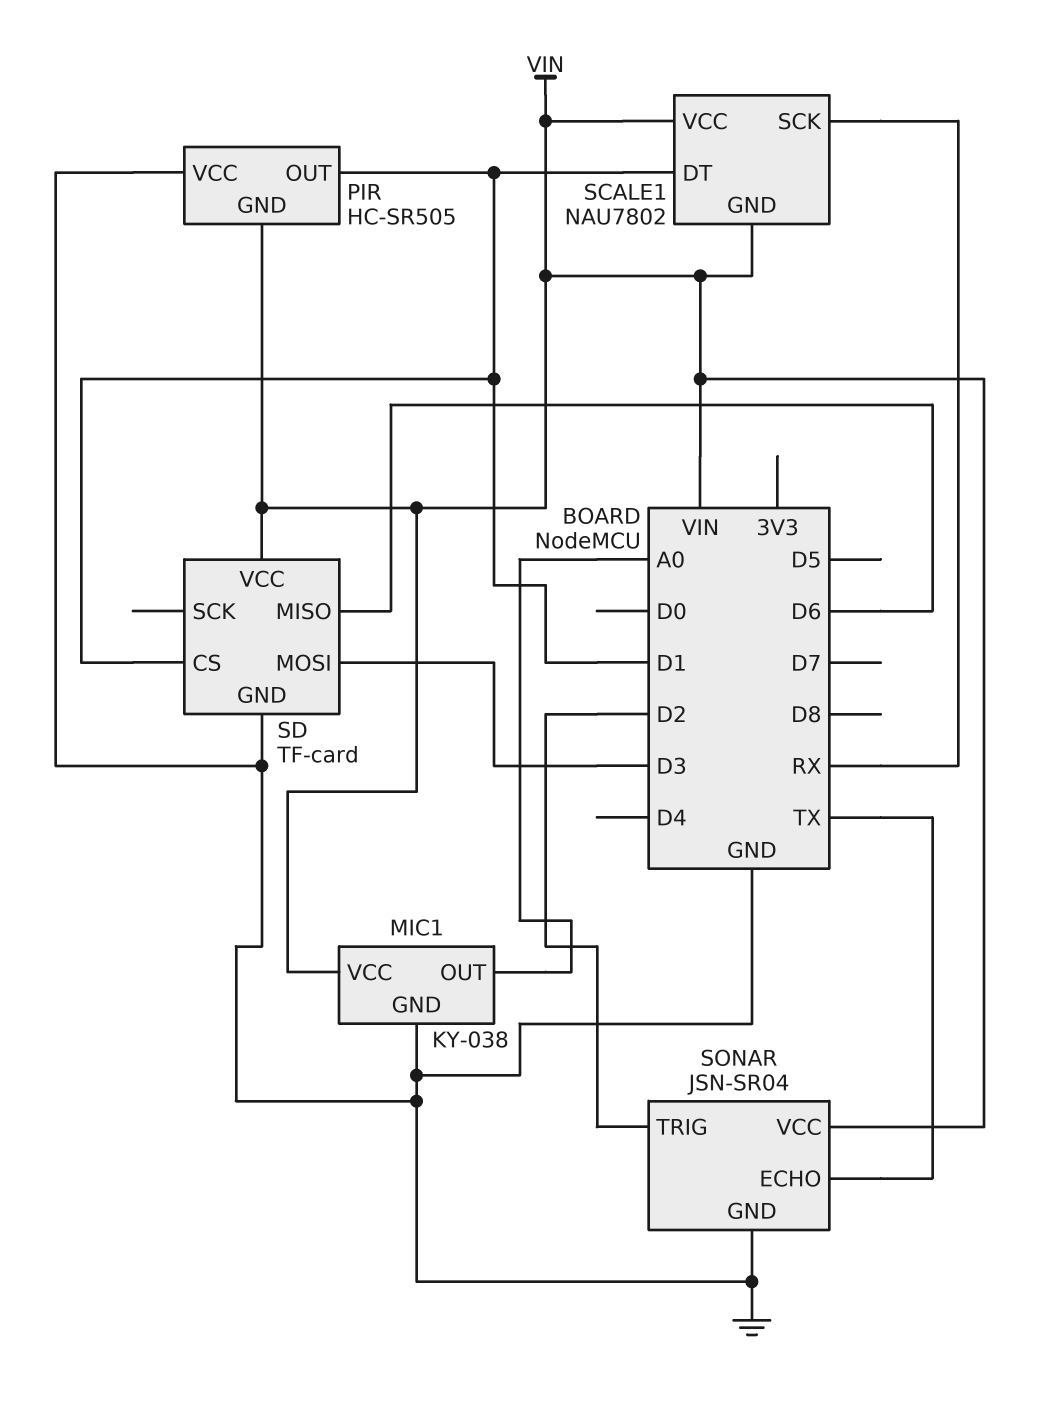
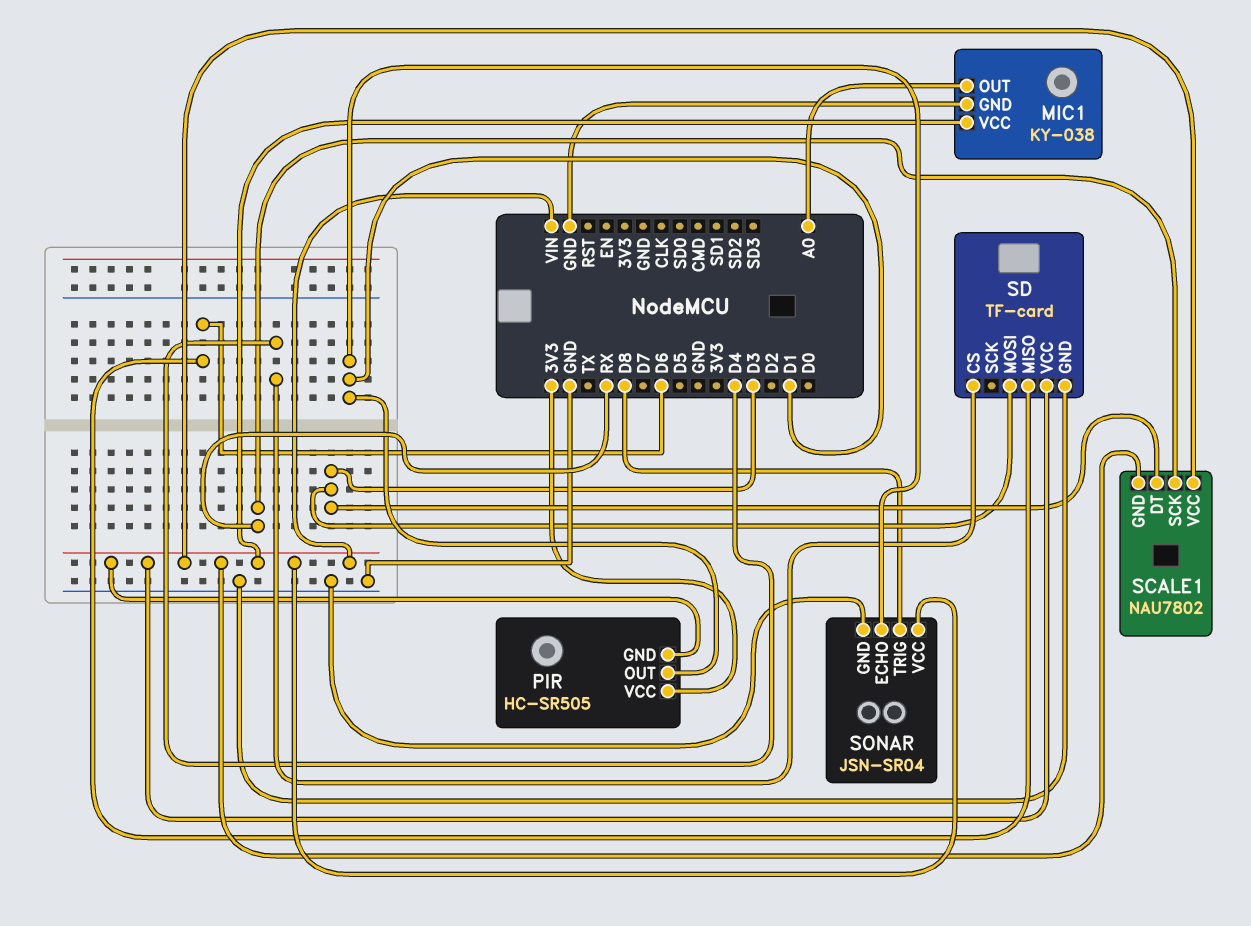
PIR pin VCC: GND -> 3V3
SCALE1 pin DT: D1 -> D3
SD pin CS: D1 -> D4
SONAR pin ECHO: TX -> D1
SONAR pin TRIG: D2 -> D8

